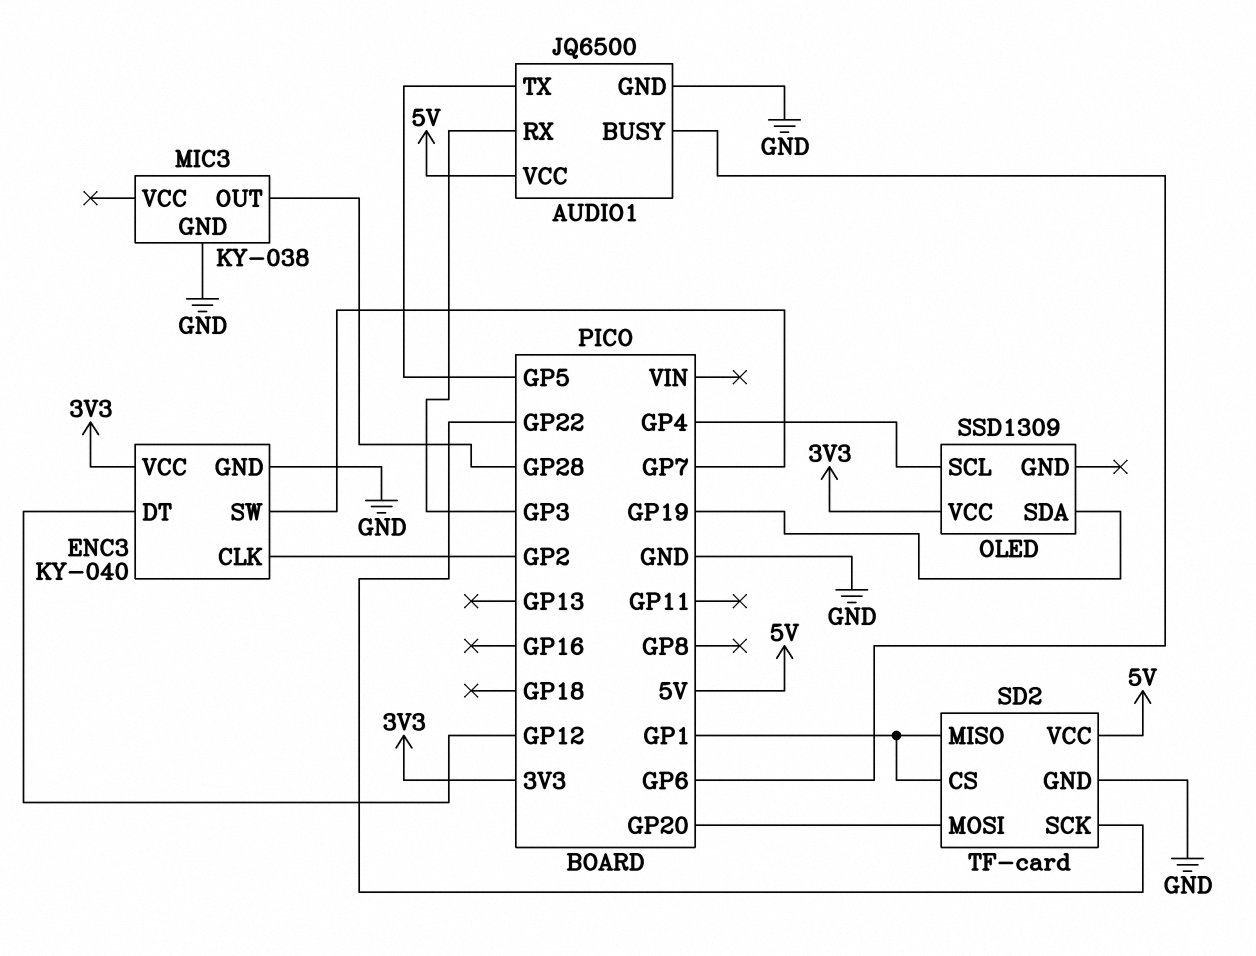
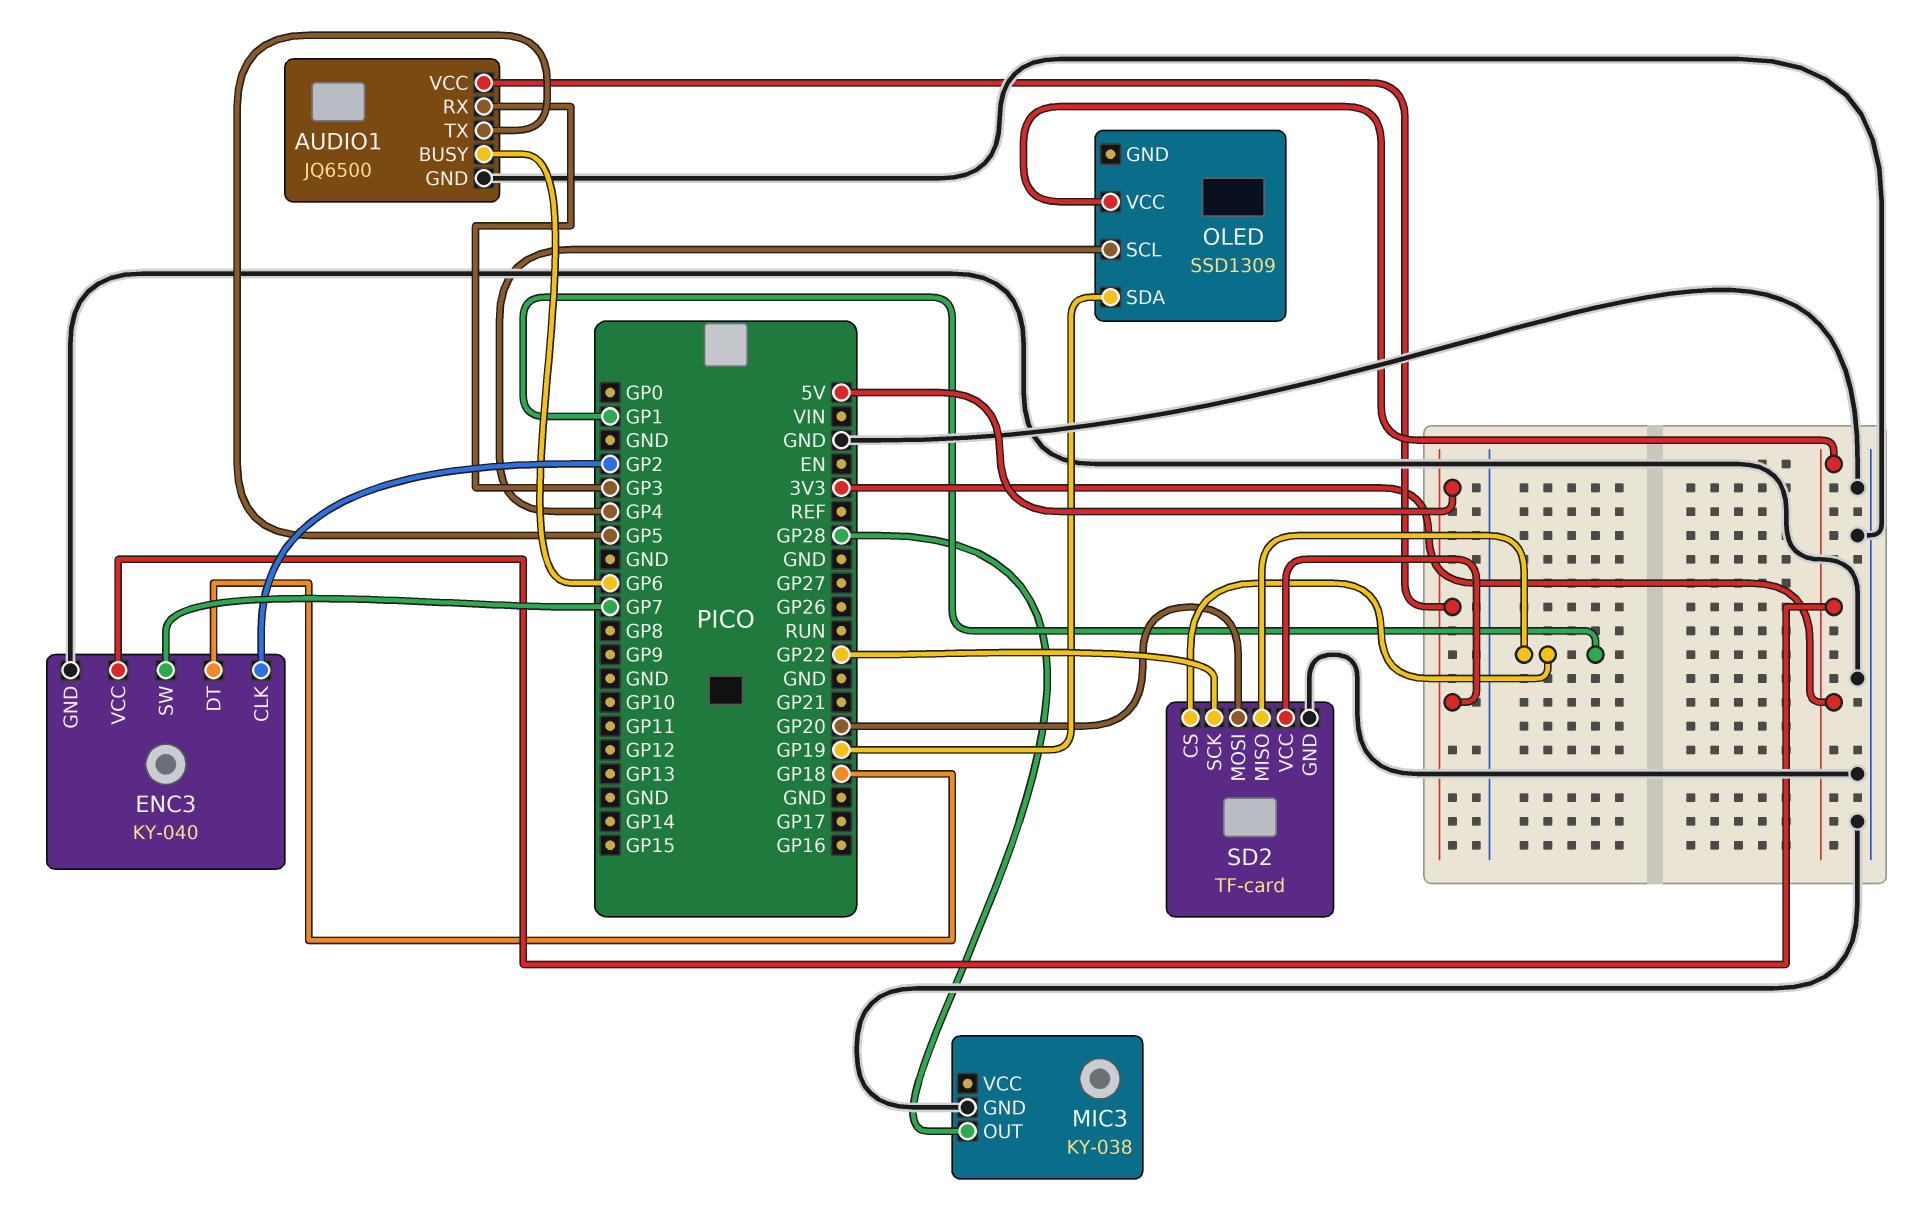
ENC3 pin DT: GP12 -> GP18

